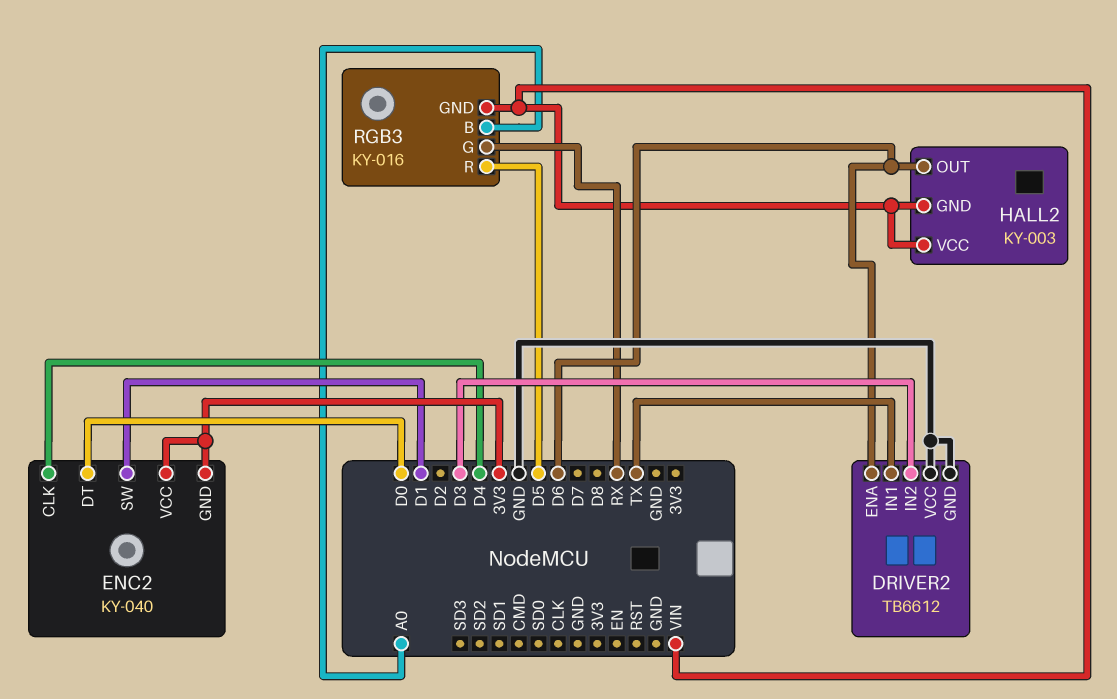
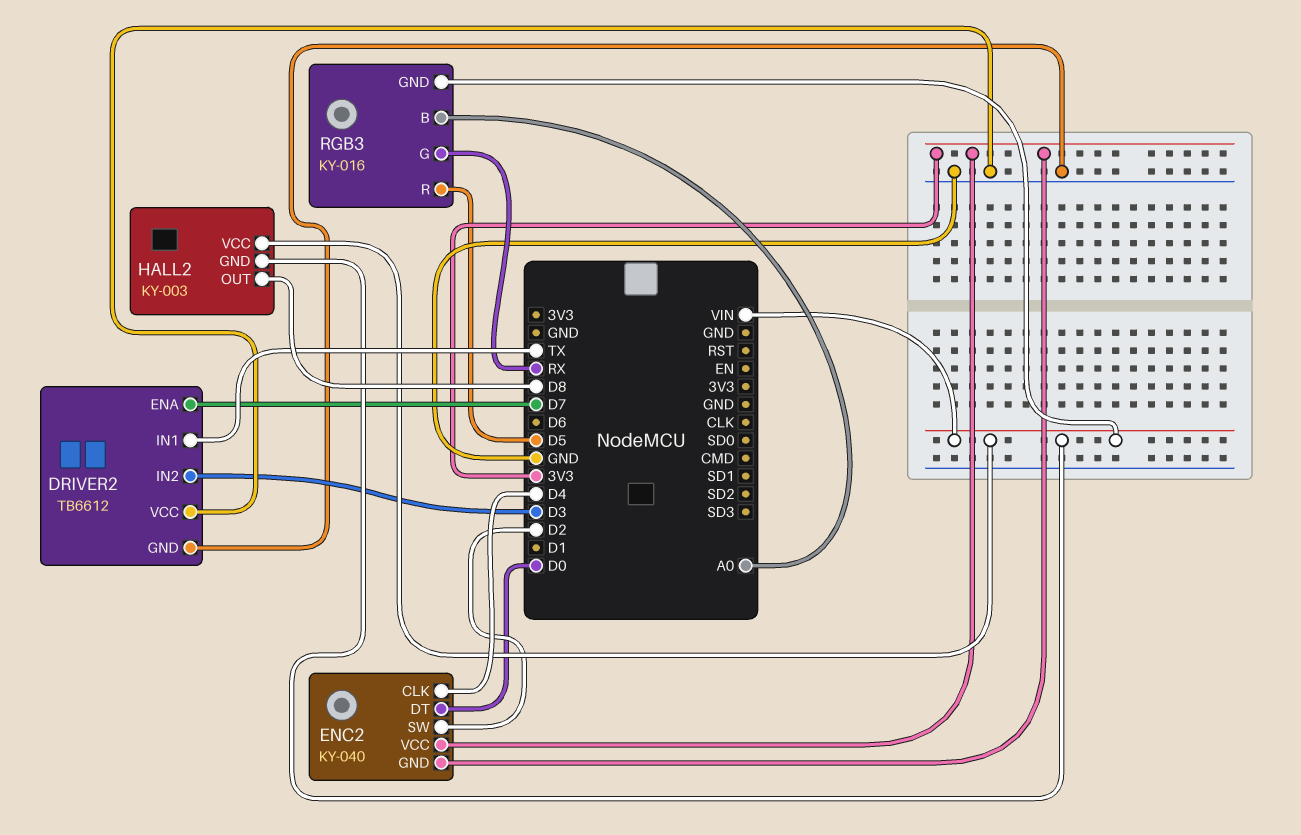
DRIVER2 pin ENA: D6 -> D7
ENC2 pin SW: D1 -> D2
HALL2 pin OUT: D6 -> D8

